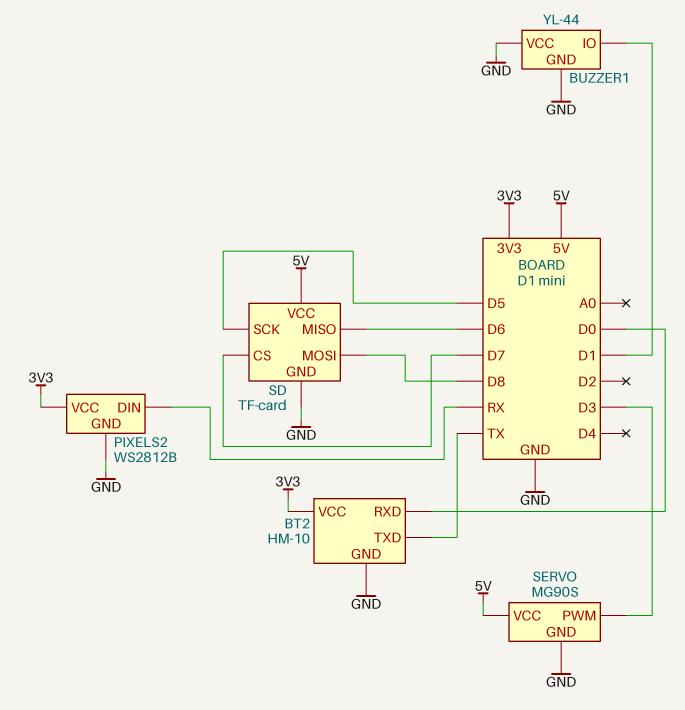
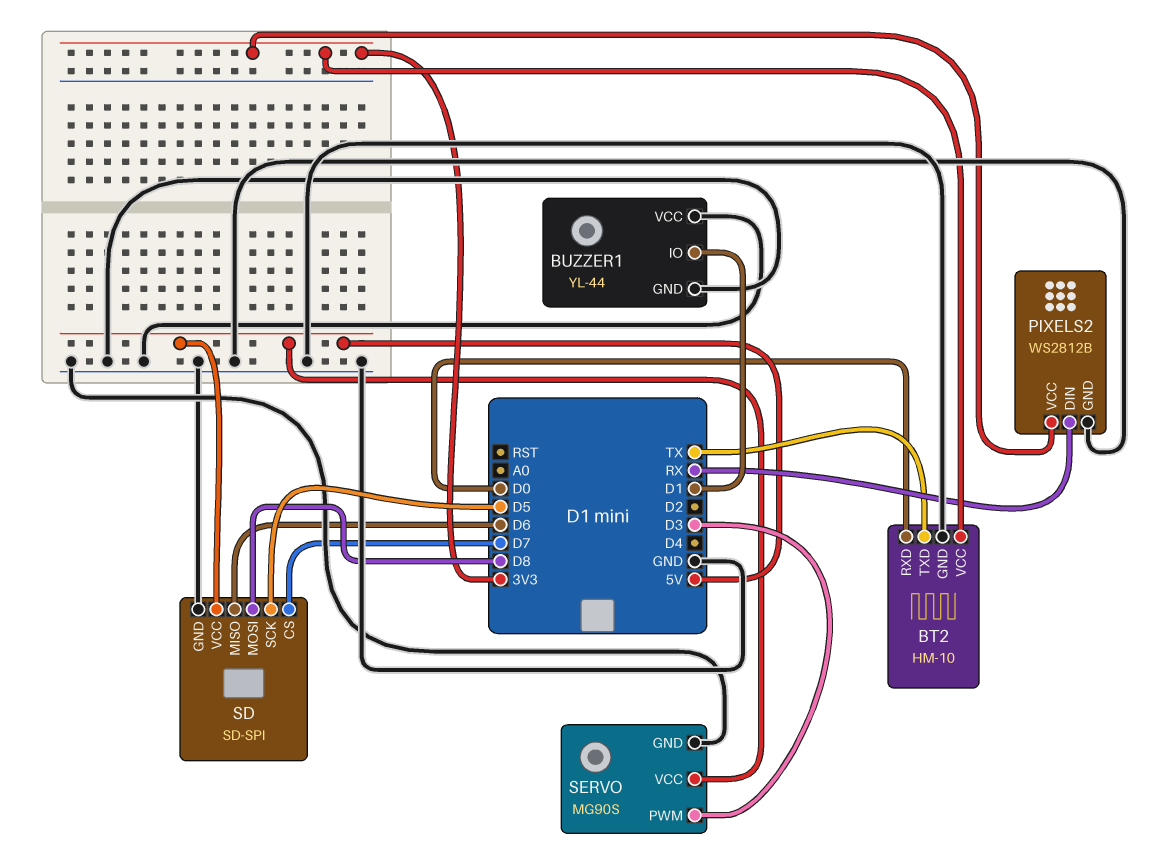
SD: TF-card -> SD-SPI

